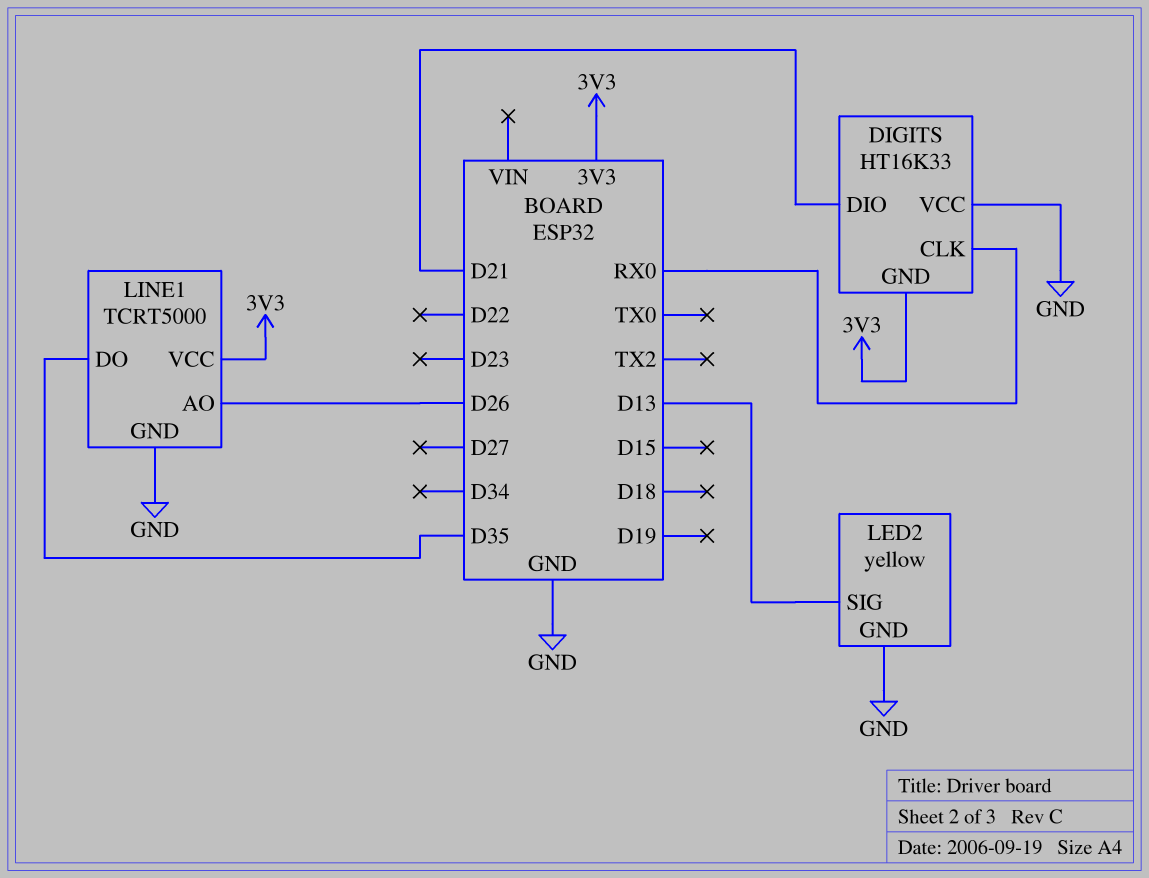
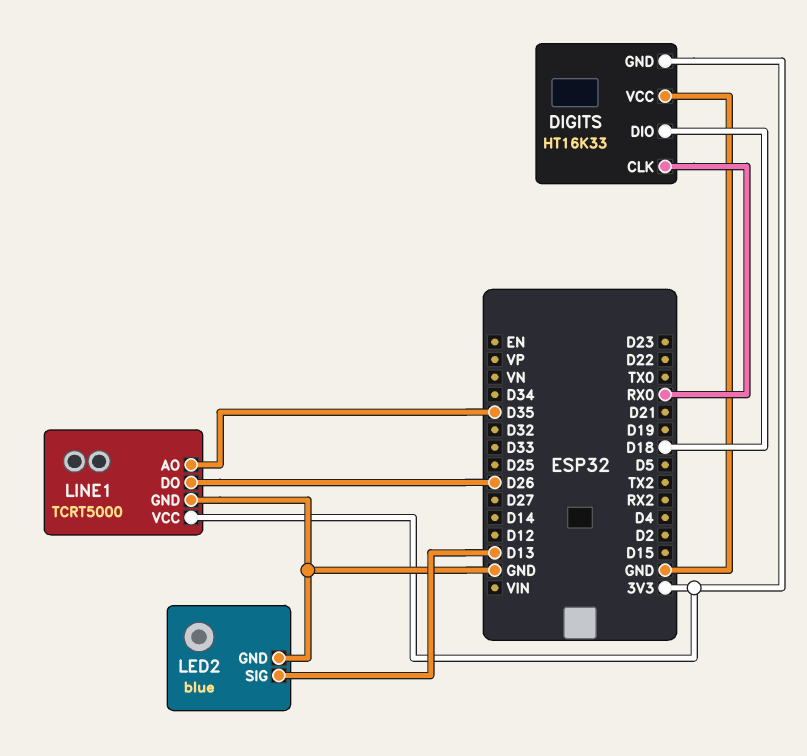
DIGITS pin DIO: D21 -> D18
LED2: yellow -> blue
LINE1 pin AO: D26 -> D35
LINE1 pin DO: D35 -> D26

